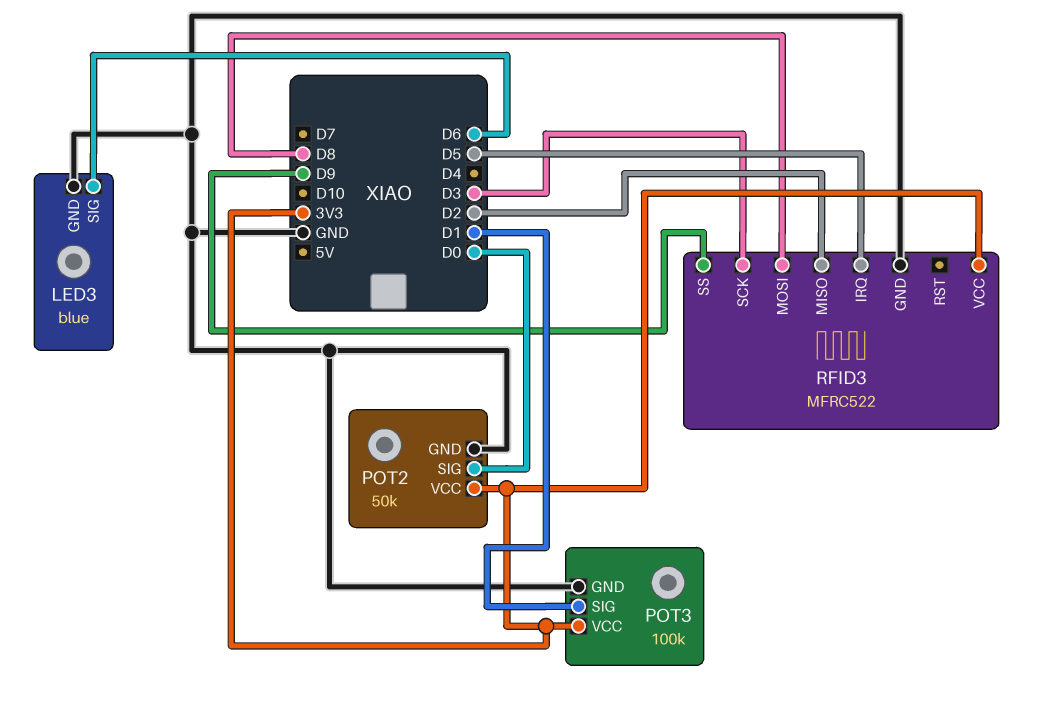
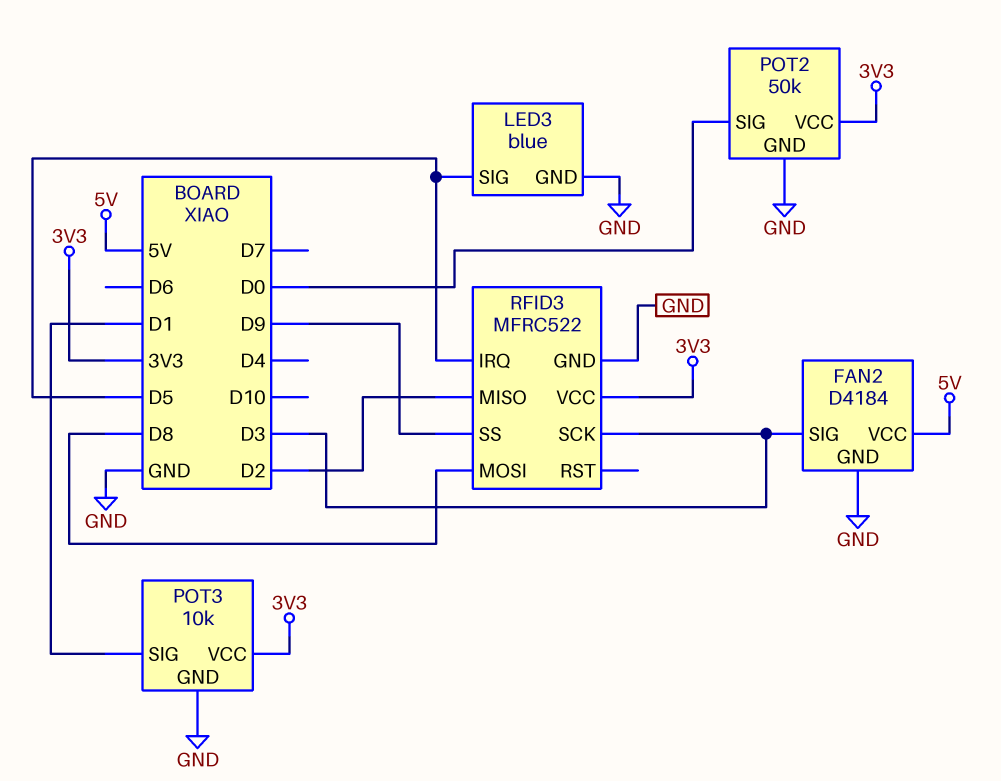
FAN2: none -> D4184
FAN2 pin GND: none -> GND
FAN2 pin SIG: none -> D3
FAN2 pin VCC: none -> 5V
LED3 pin SIG: D6 -> D5
POT3: 100k -> 10k

